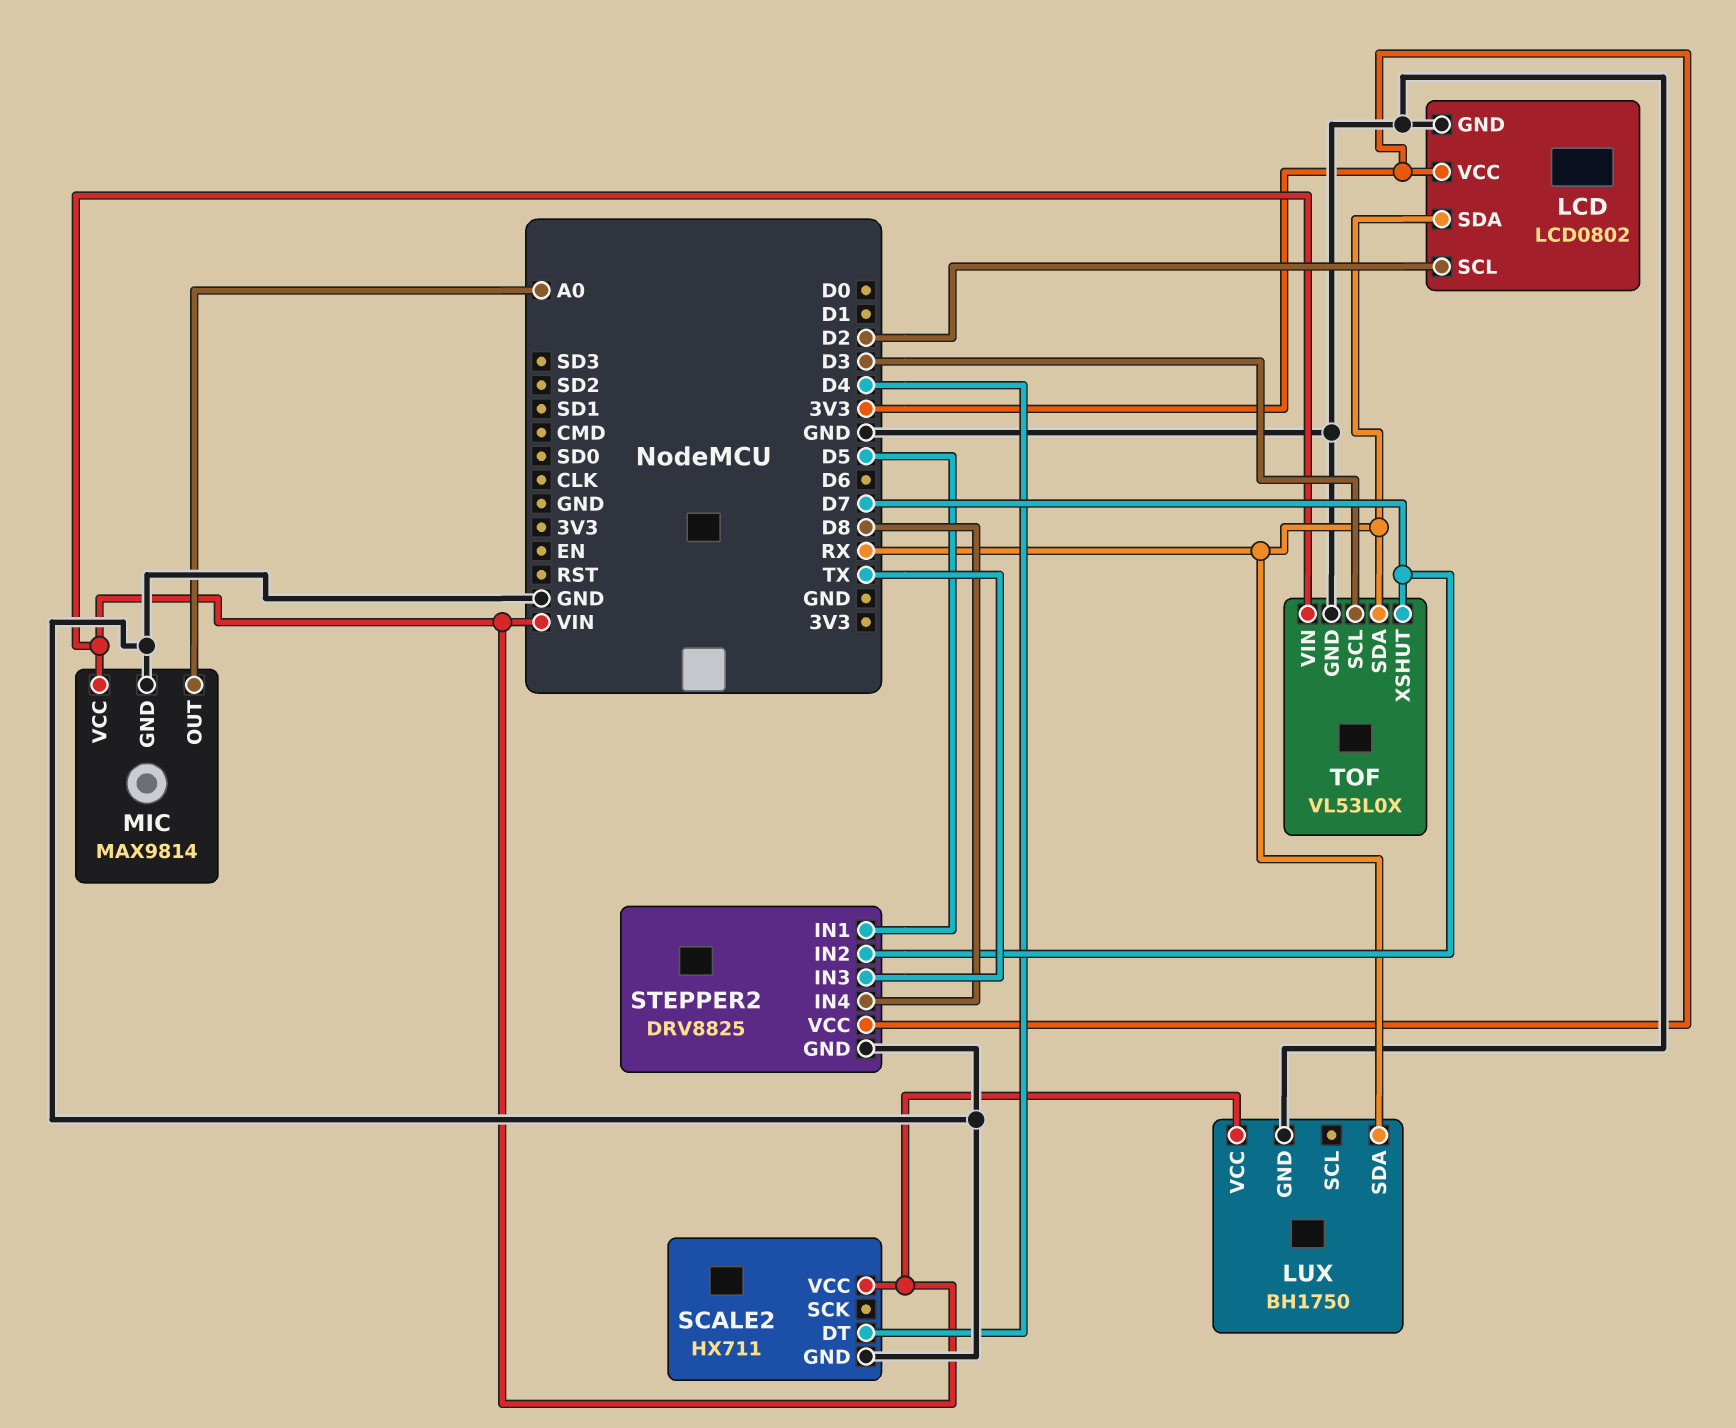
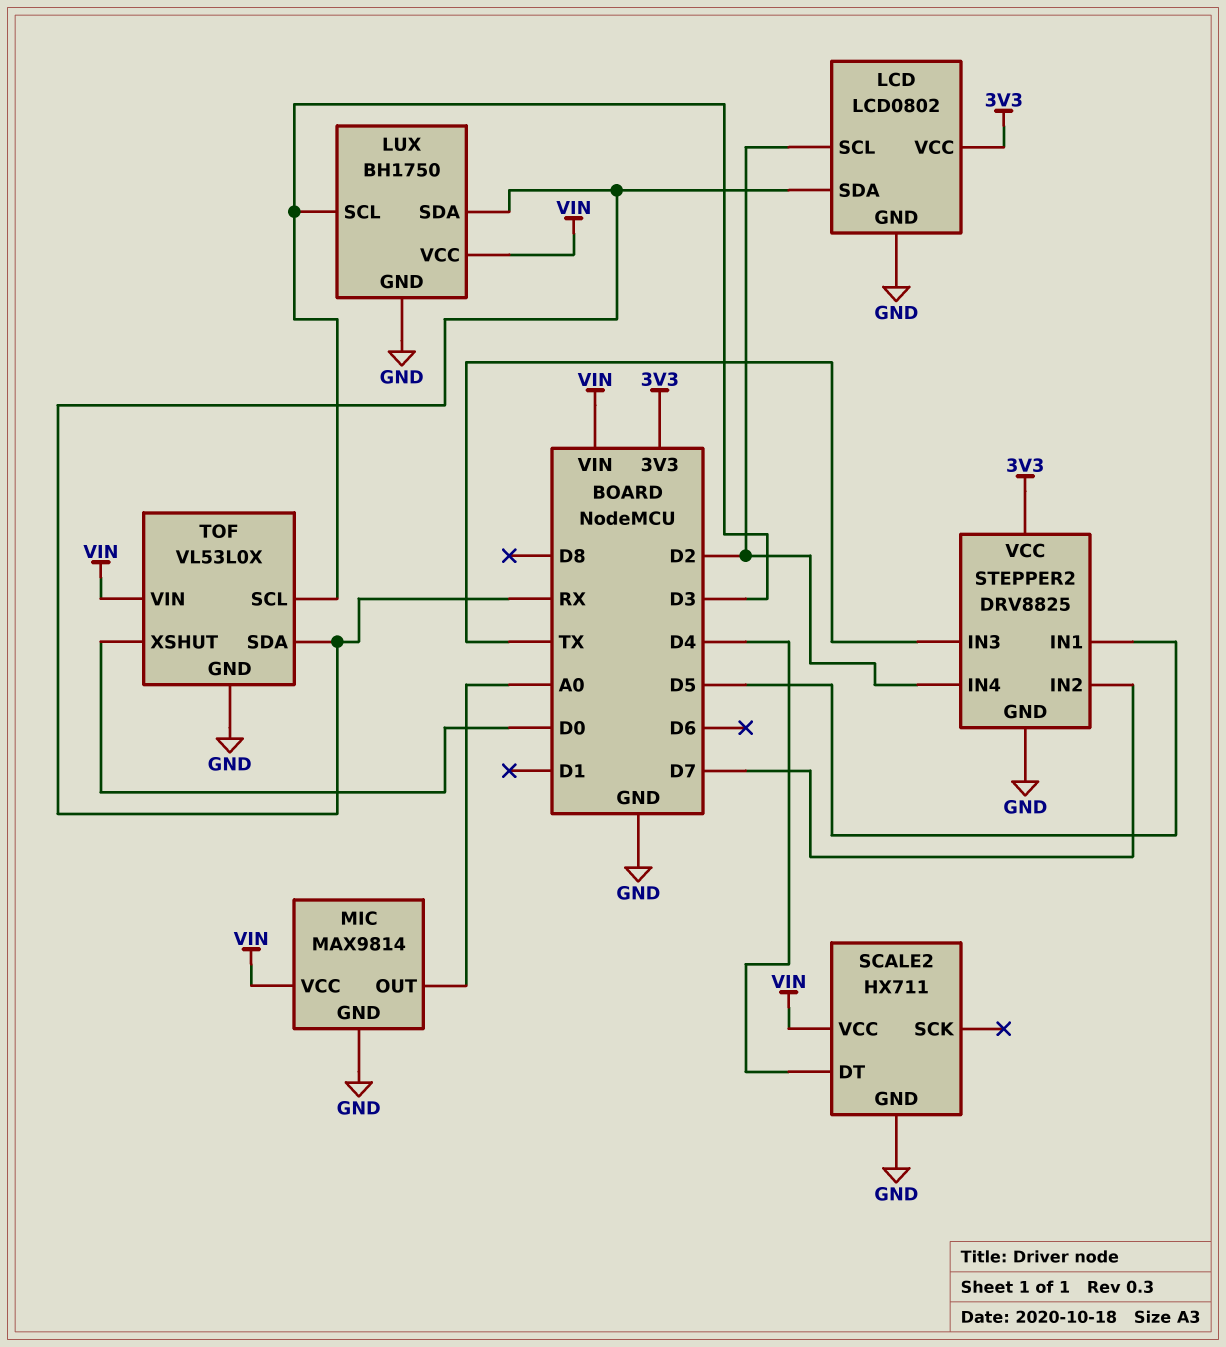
LUX pin SCL: none -> D3
STEPPER2 pin IN4: D8 -> D2
TOF pin XSHUT: D7 -> D0

